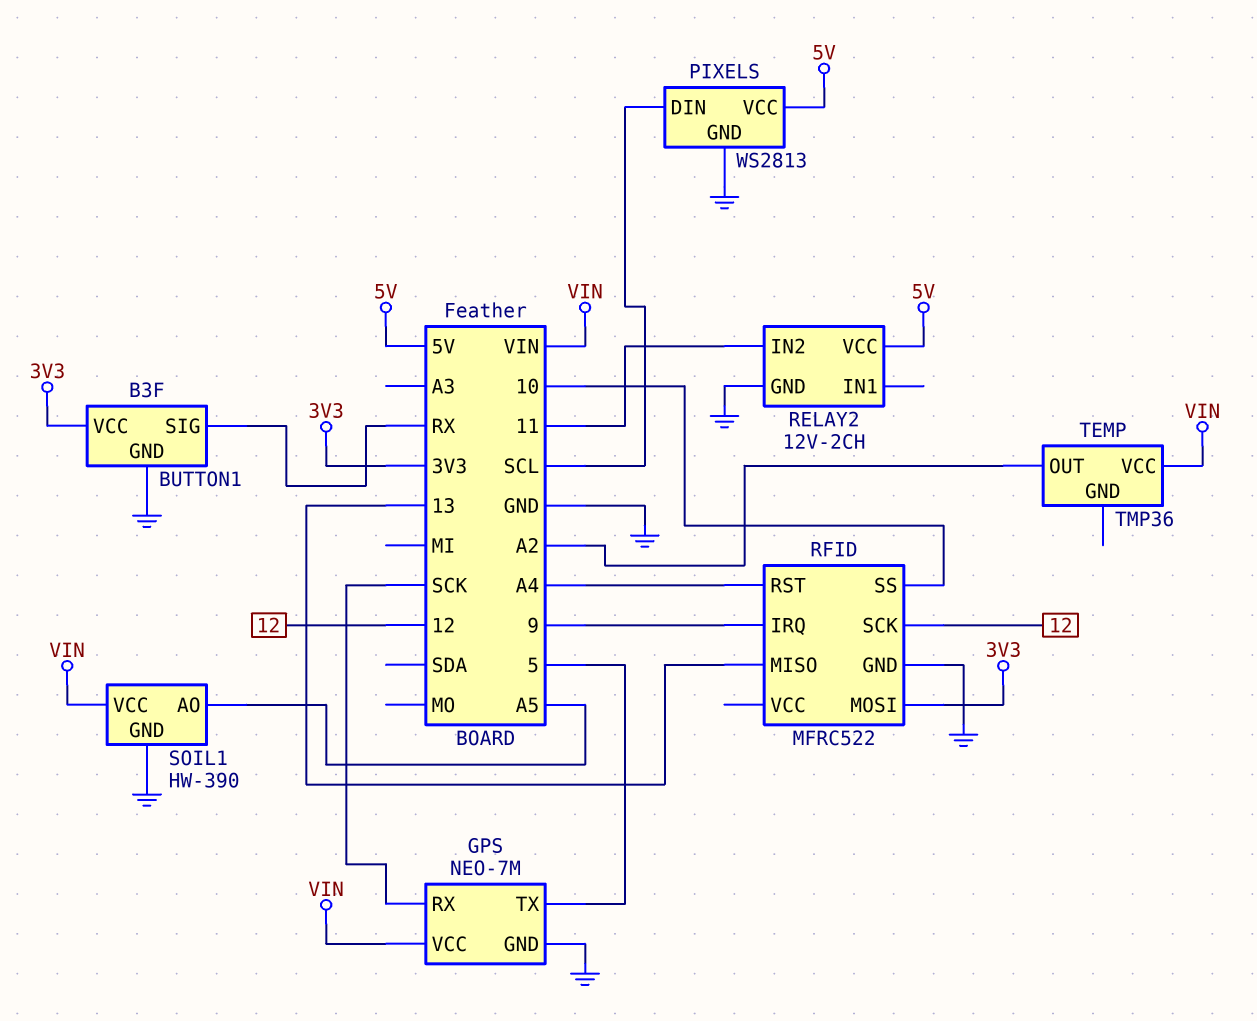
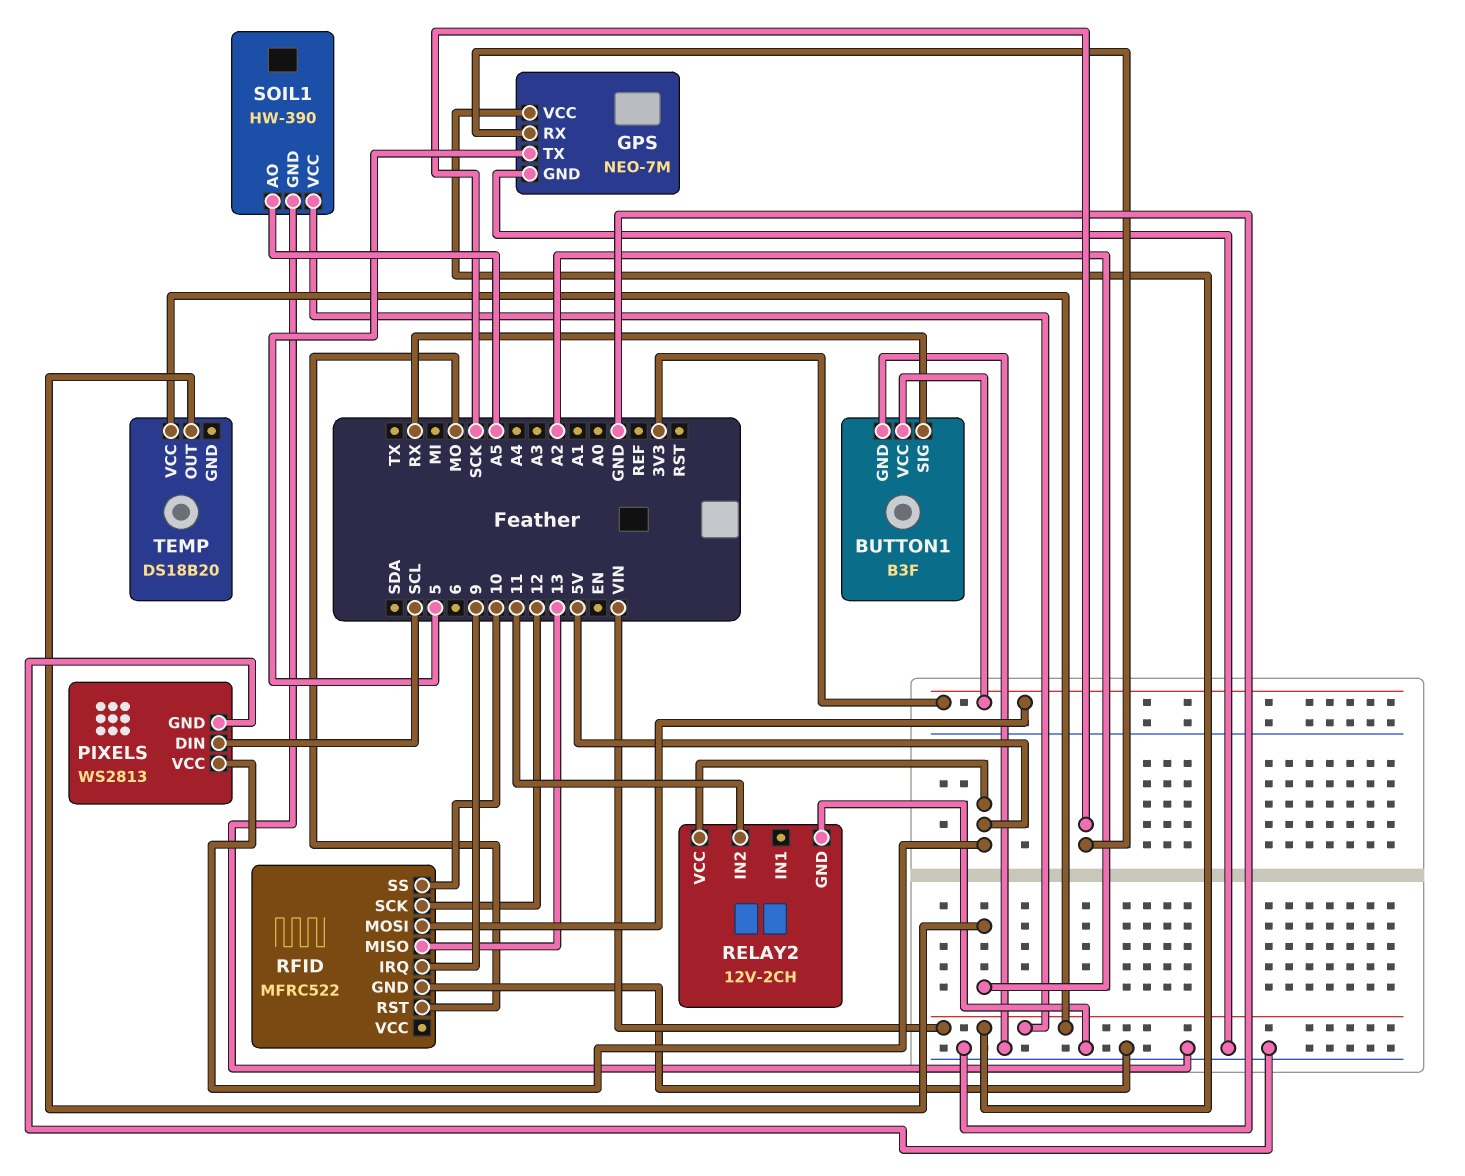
RFID pin RST: A4 -> MO
TEMP: TMP36 -> DS18B20

